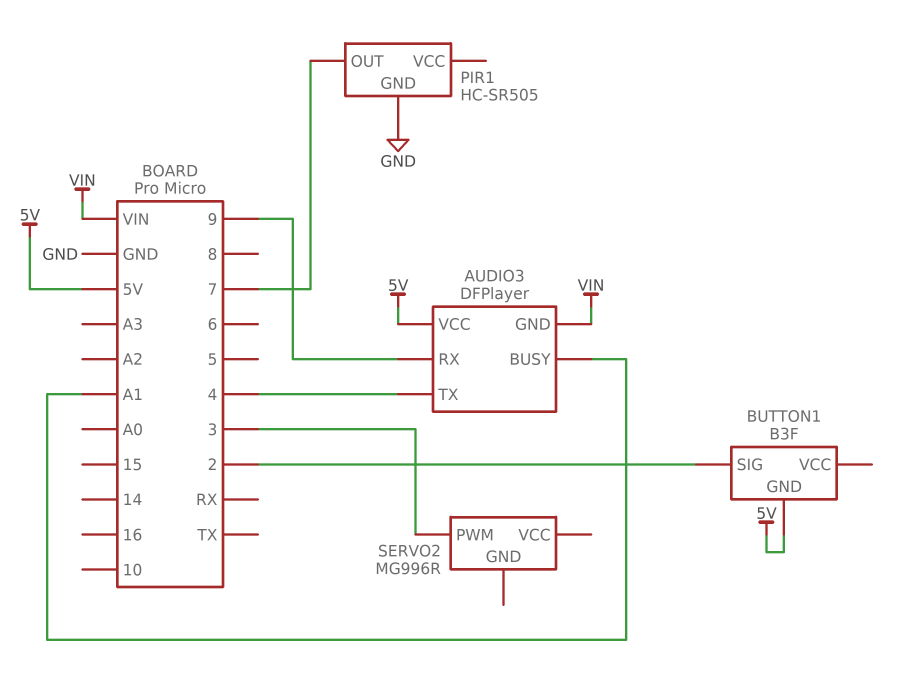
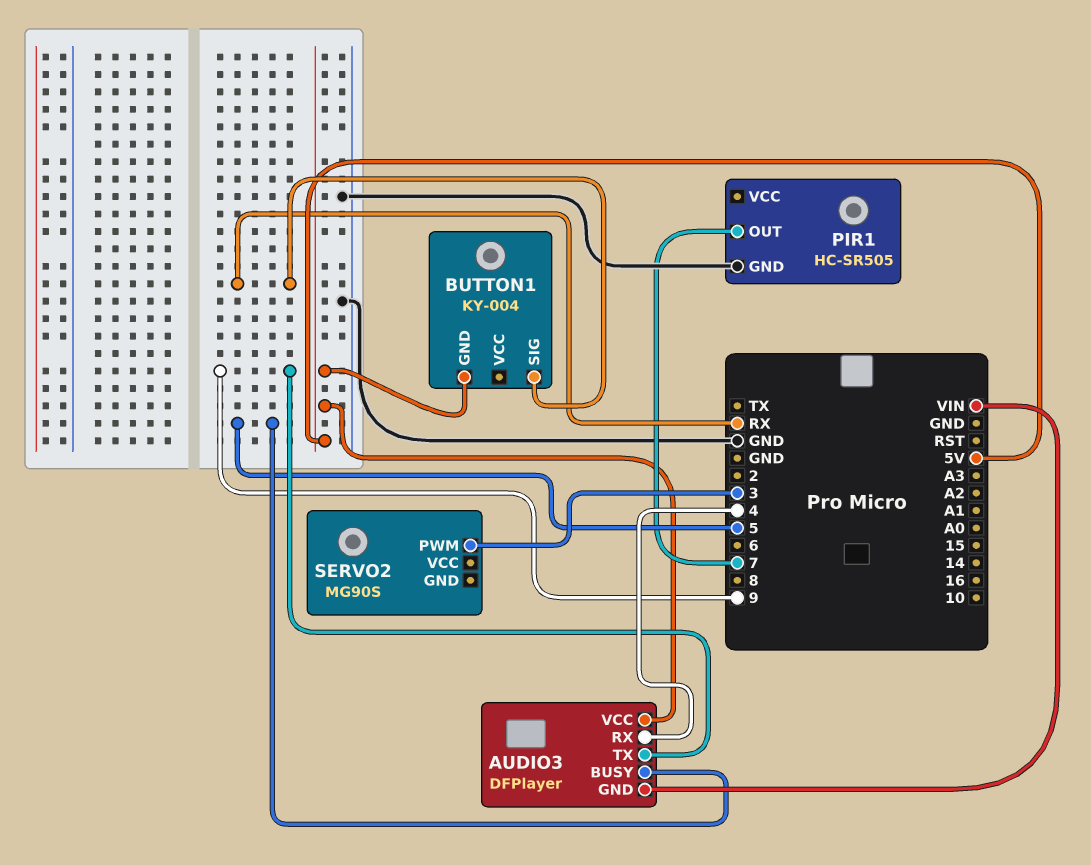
AUDIO3 pin BUSY: A1 -> 5
AUDIO3 pin RX: 9 -> 4
AUDIO3 pin TX: 4 -> 9
BUTTON1: B3F -> KY-004
BUTTON1 pin SIG: 2 -> RX
SERVO2: MG996R -> MG90S

